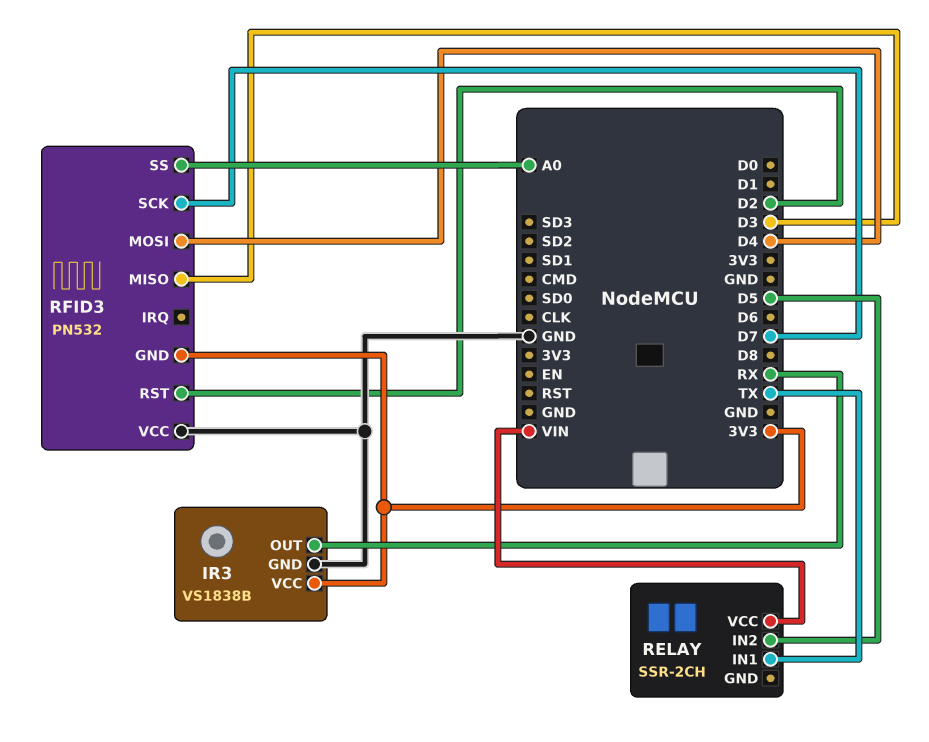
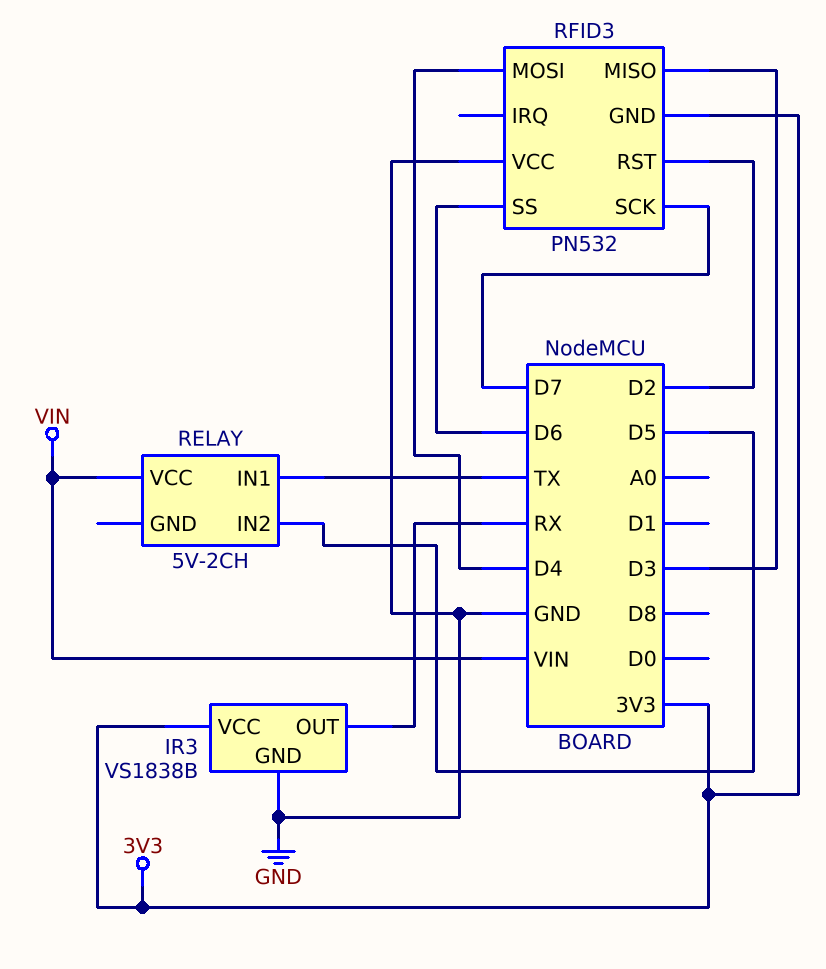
RELAY: SSR-2CH -> 5V-2CH
RFID3 pin SS: A0 -> D6

